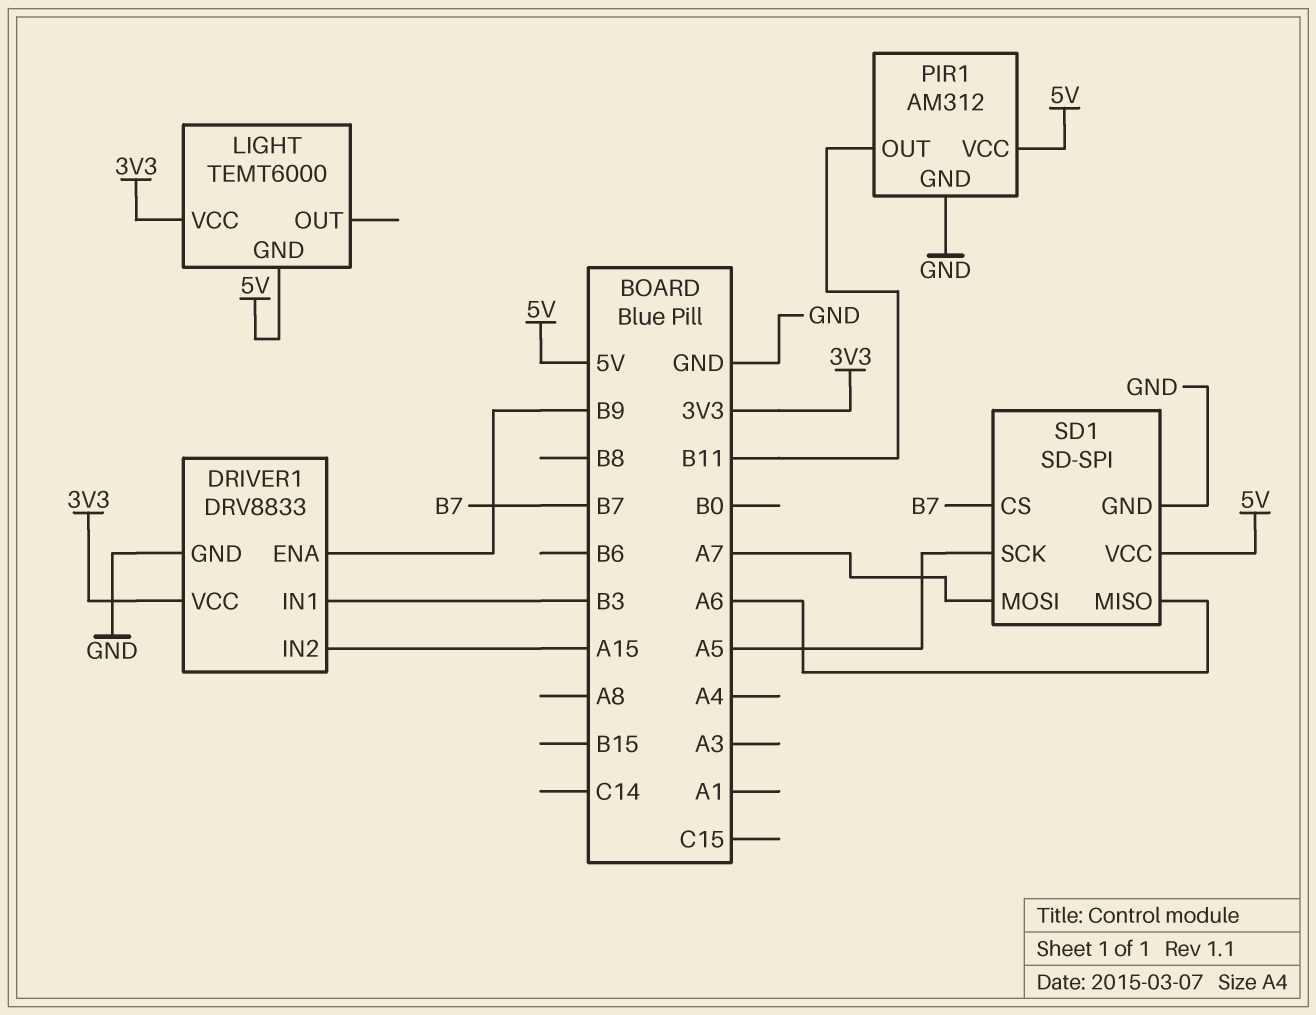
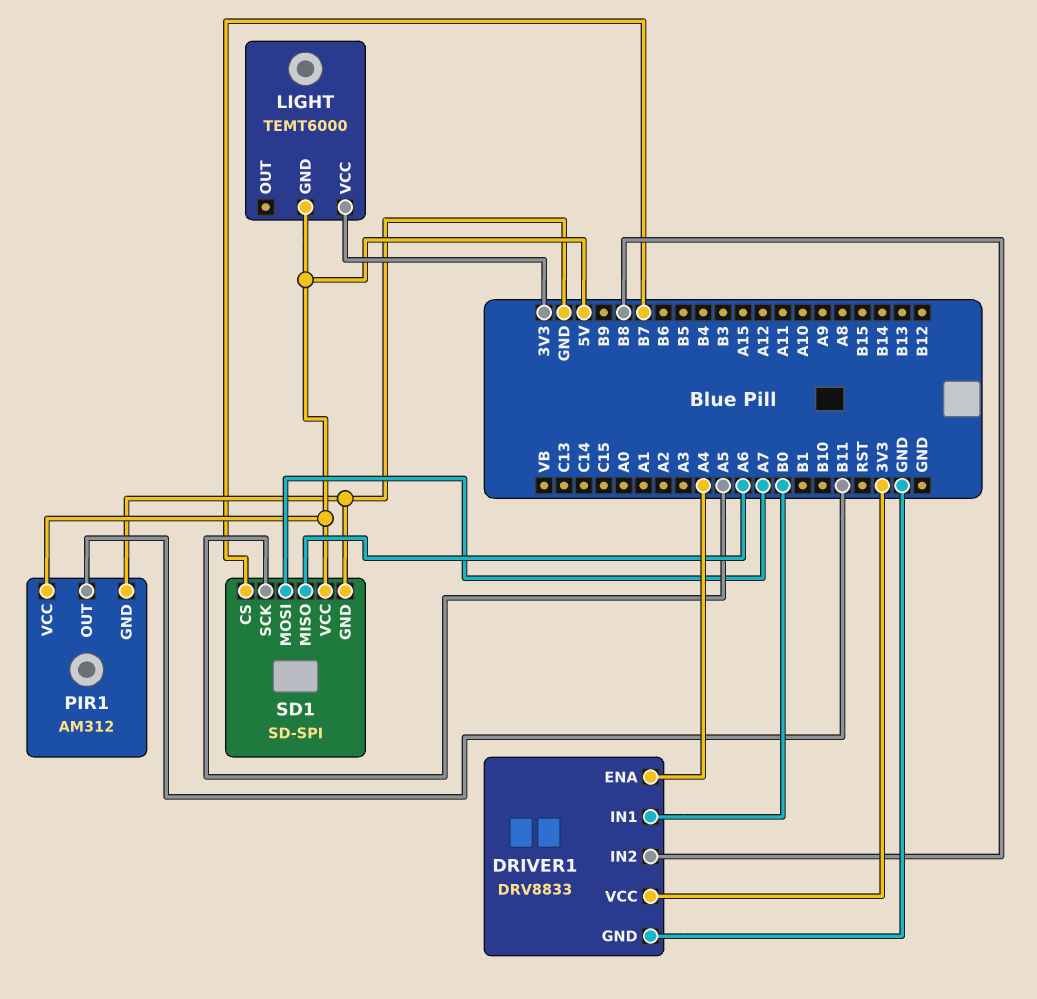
DRIVER1 pin ENA: B9 -> A4
DRIVER1 pin IN1: B3 -> B0
DRIVER1 pin IN2: A15 -> B8

